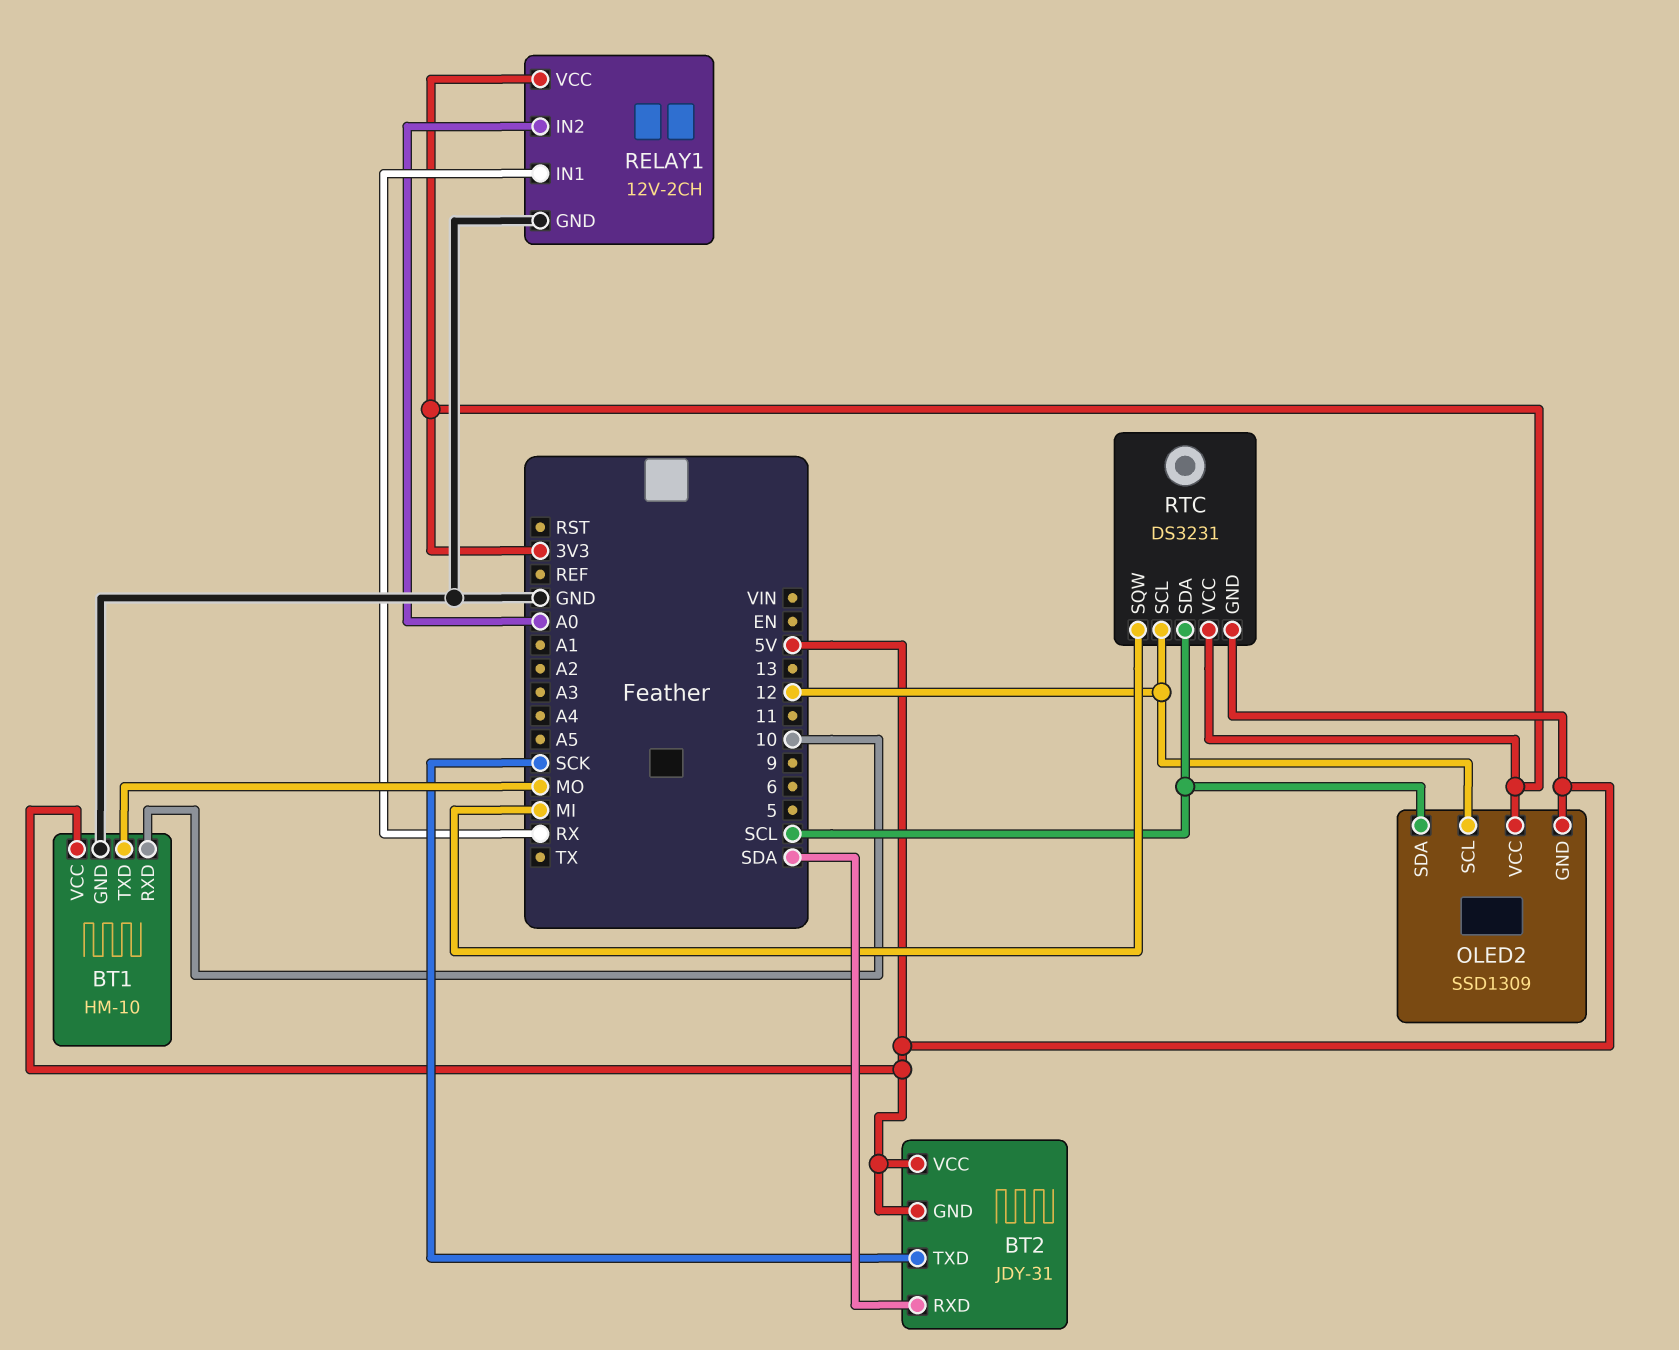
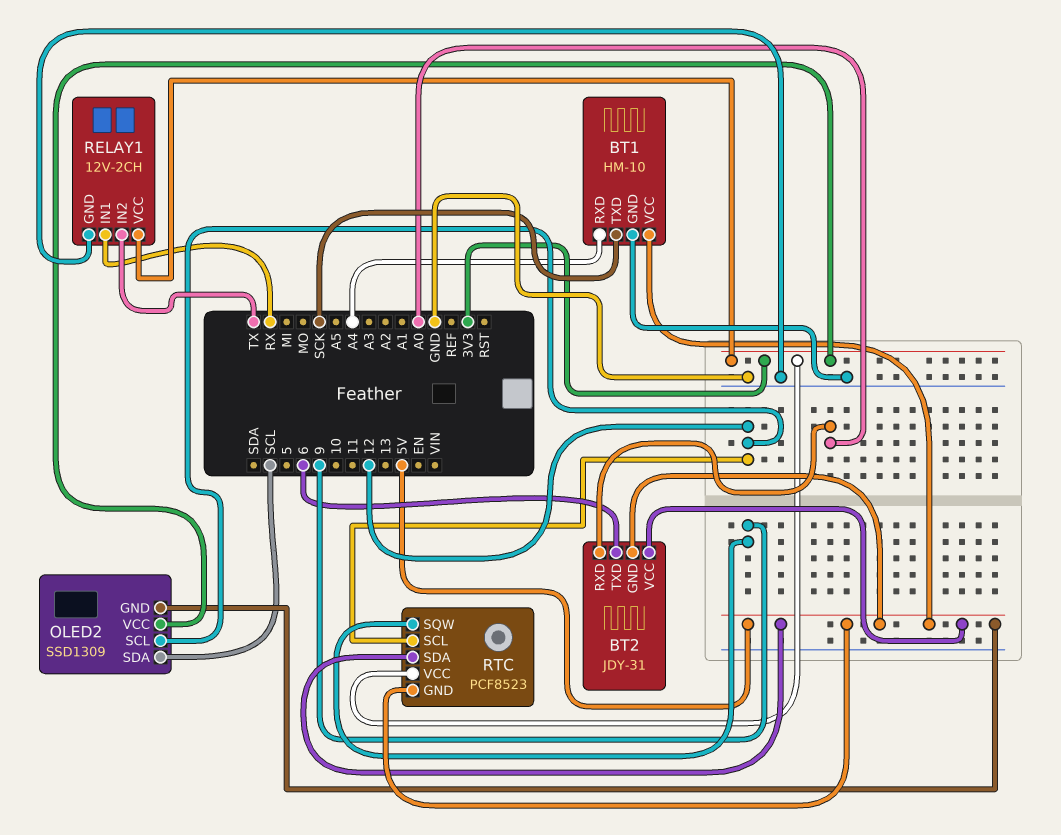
BT1 pin RXD: 10 -> A4
BT1 pin TXD: MO -> SCK
BT2 pin RXD: SDA -> A0
BT2 pin TXD: SCK -> 6
RELAY1 pin IN2: A0 -> TX
RTC: DS3231 -> PCF8523
RTC pin SDA: SCL -> 5V
RTC pin SQW: MI -> 9

